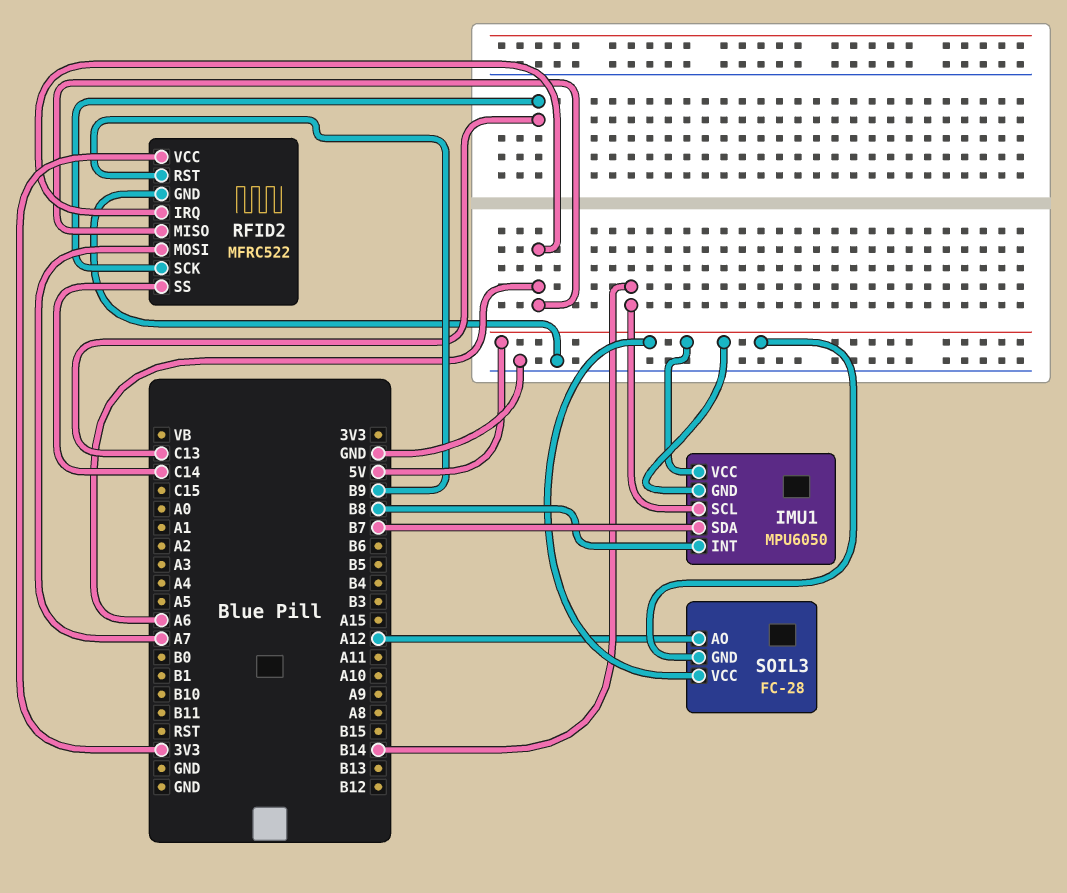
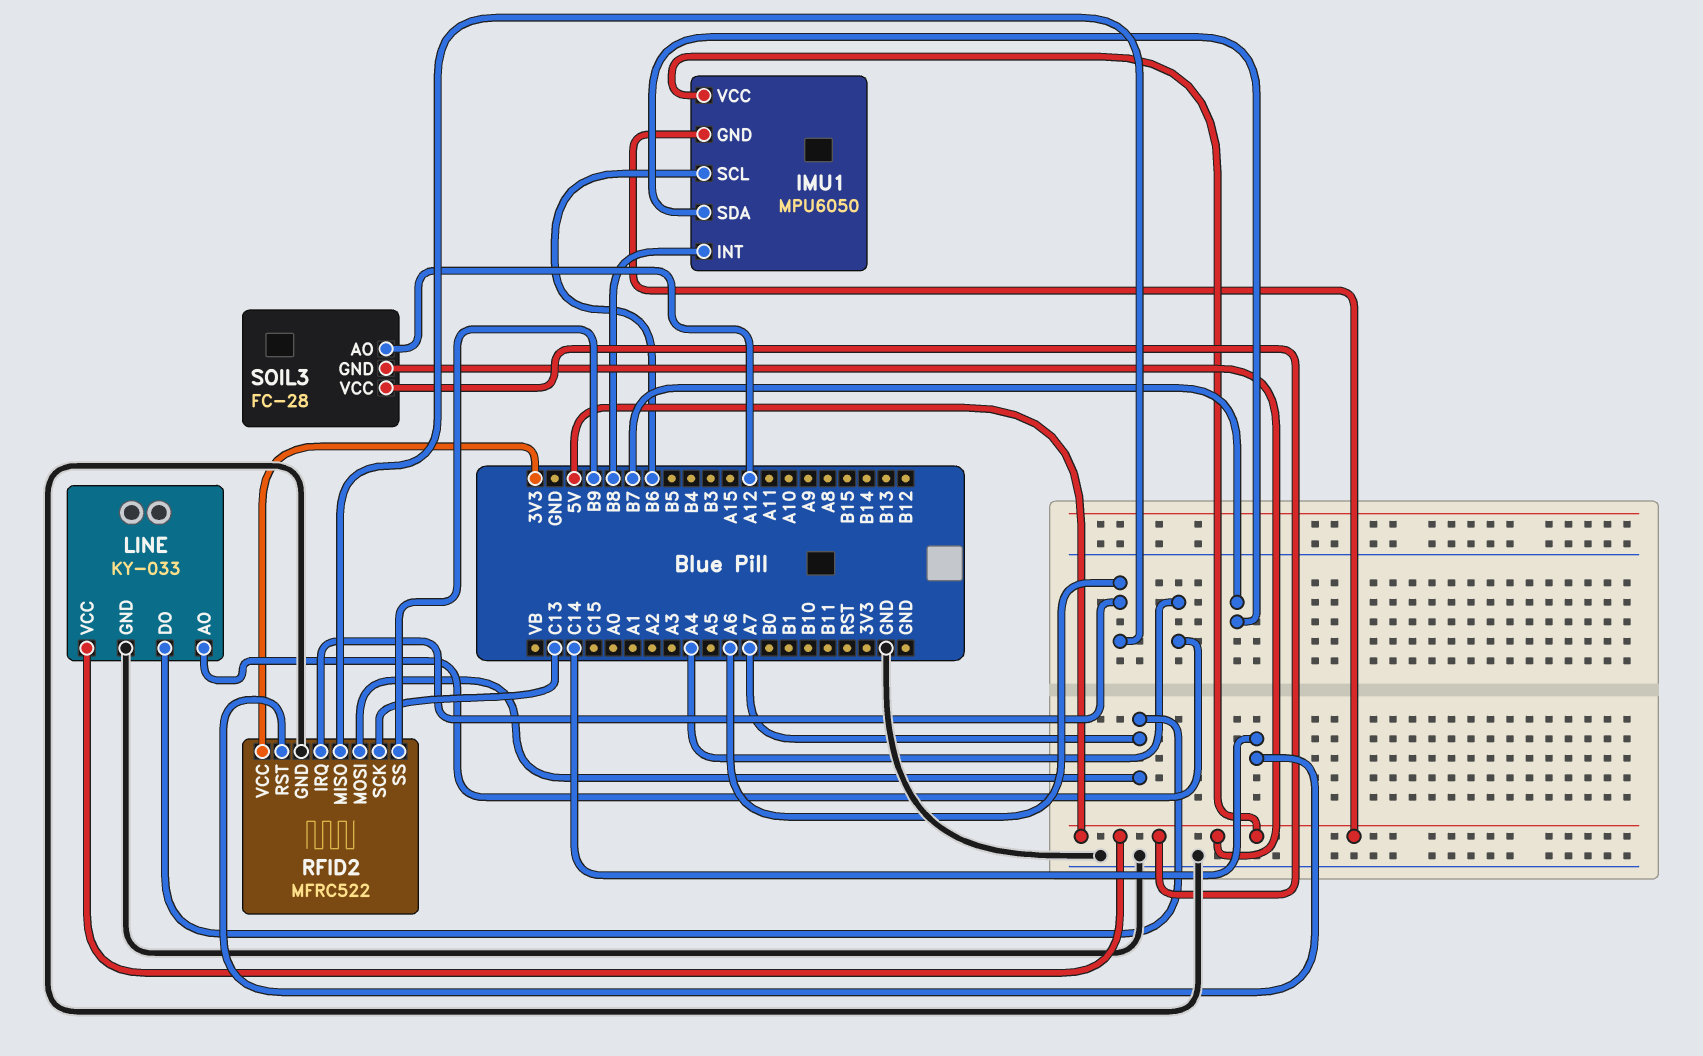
IMU1 pin SCL: B14 -> B6
LINE: none -> KY-033
LINE pin AO: none -> A4
LINE pin DO: none -> A7
LINE pin GND: none -> GND
LINE pin VCC: none -> 5V
RFID2 pin RST: B9 -> C14
RFID2 pin SS: C14 -> B9

